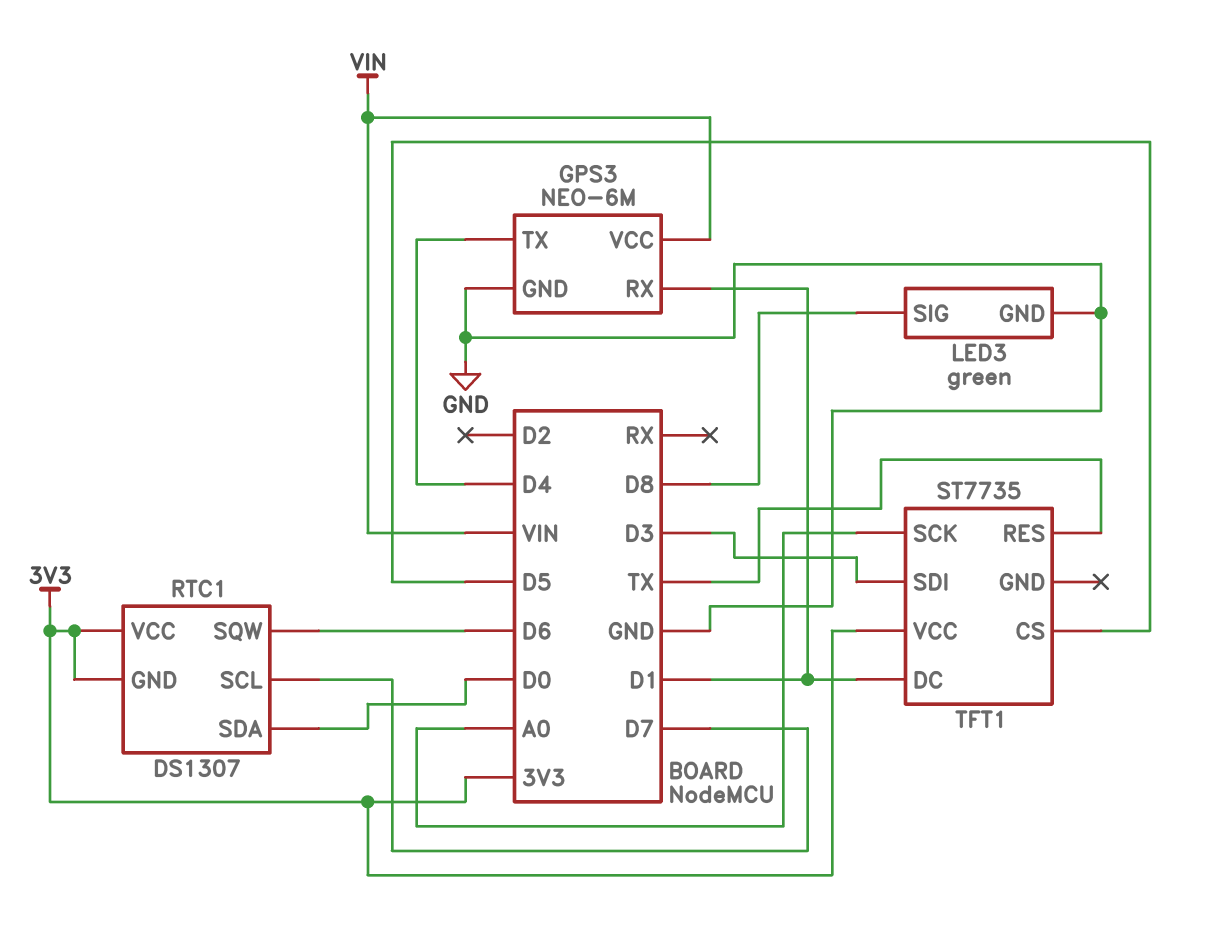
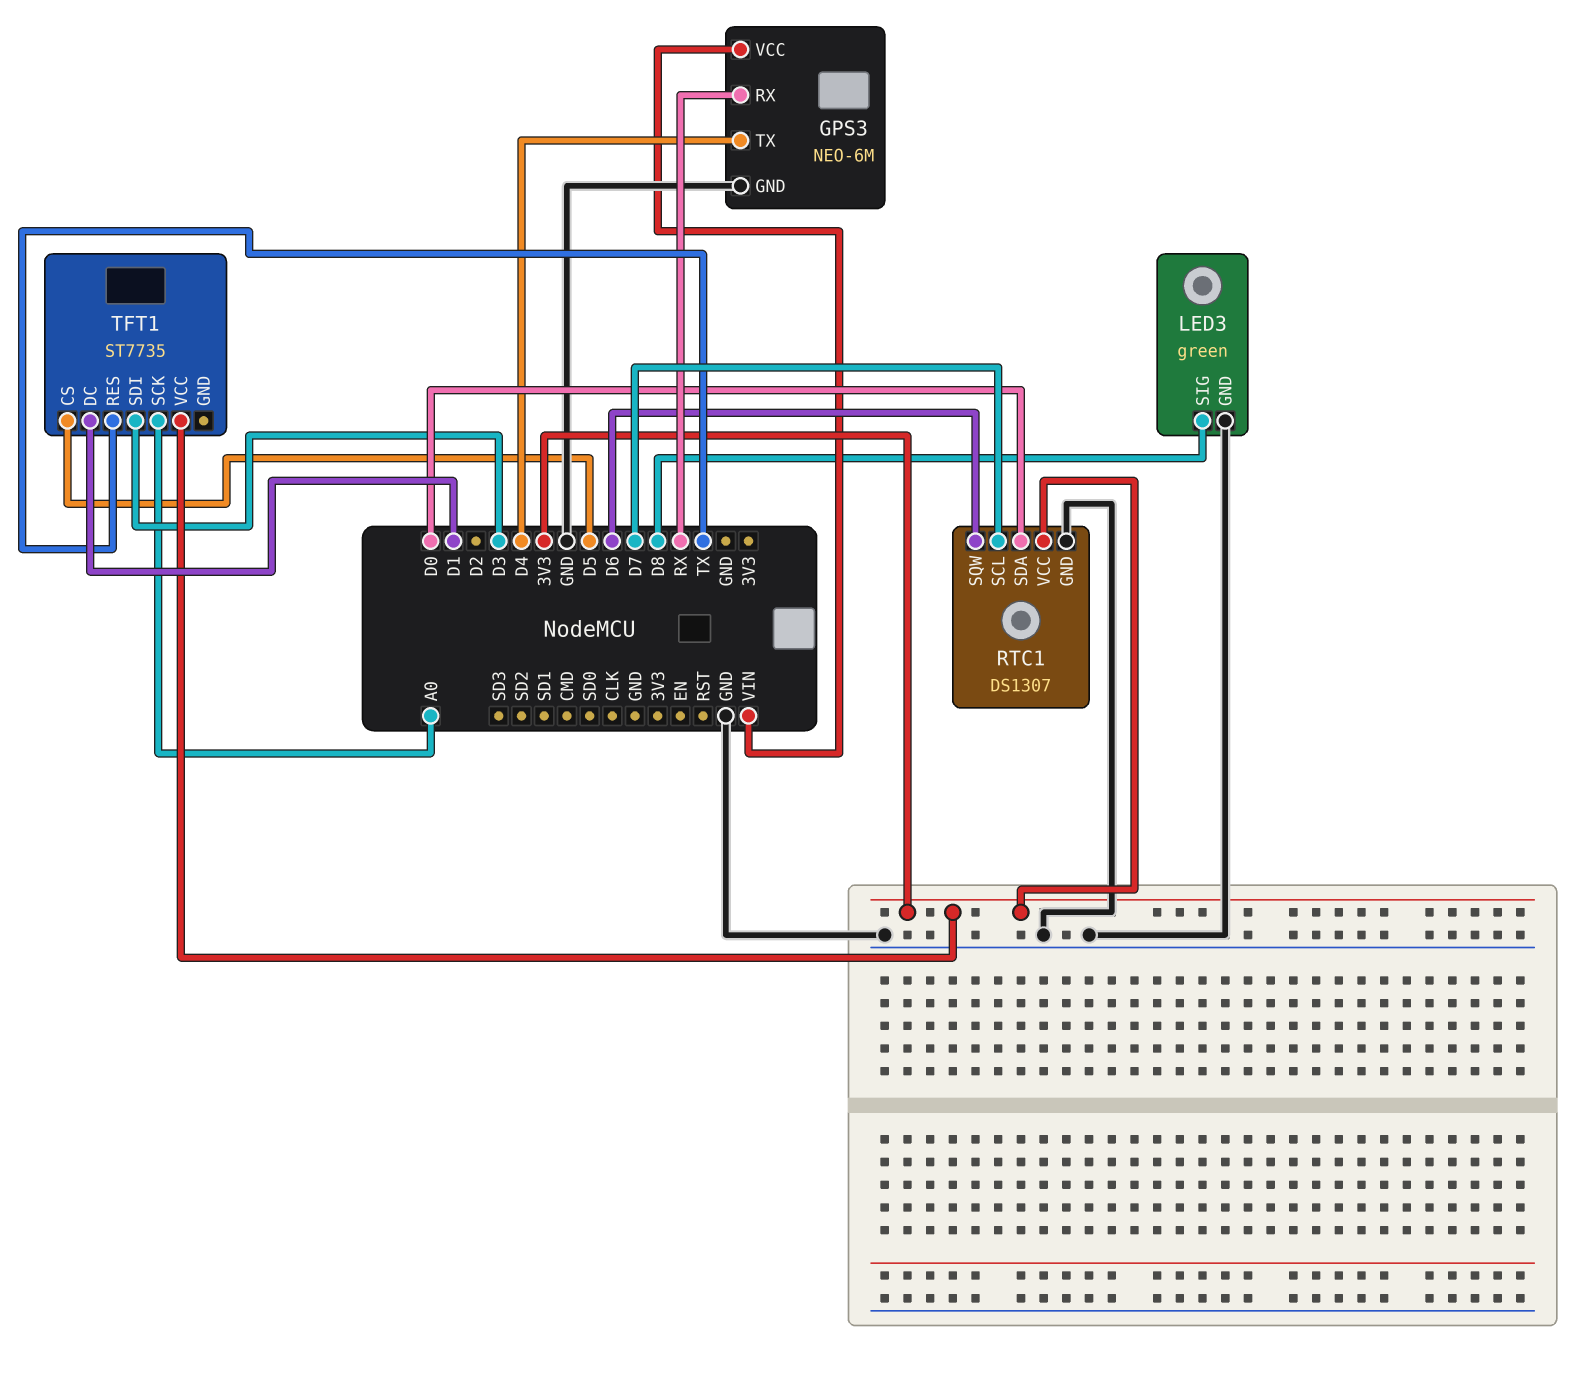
GPS3 pin RX: D1 -> RX
RTC1 pin GND: 3V3 -> GND

